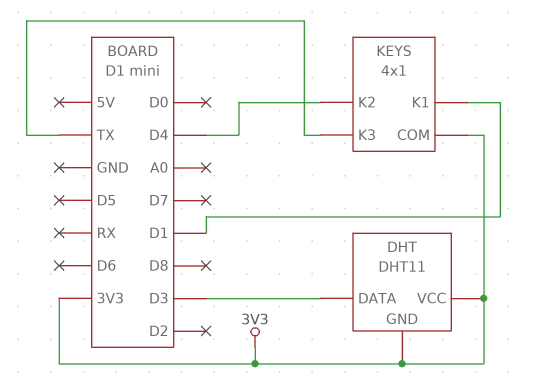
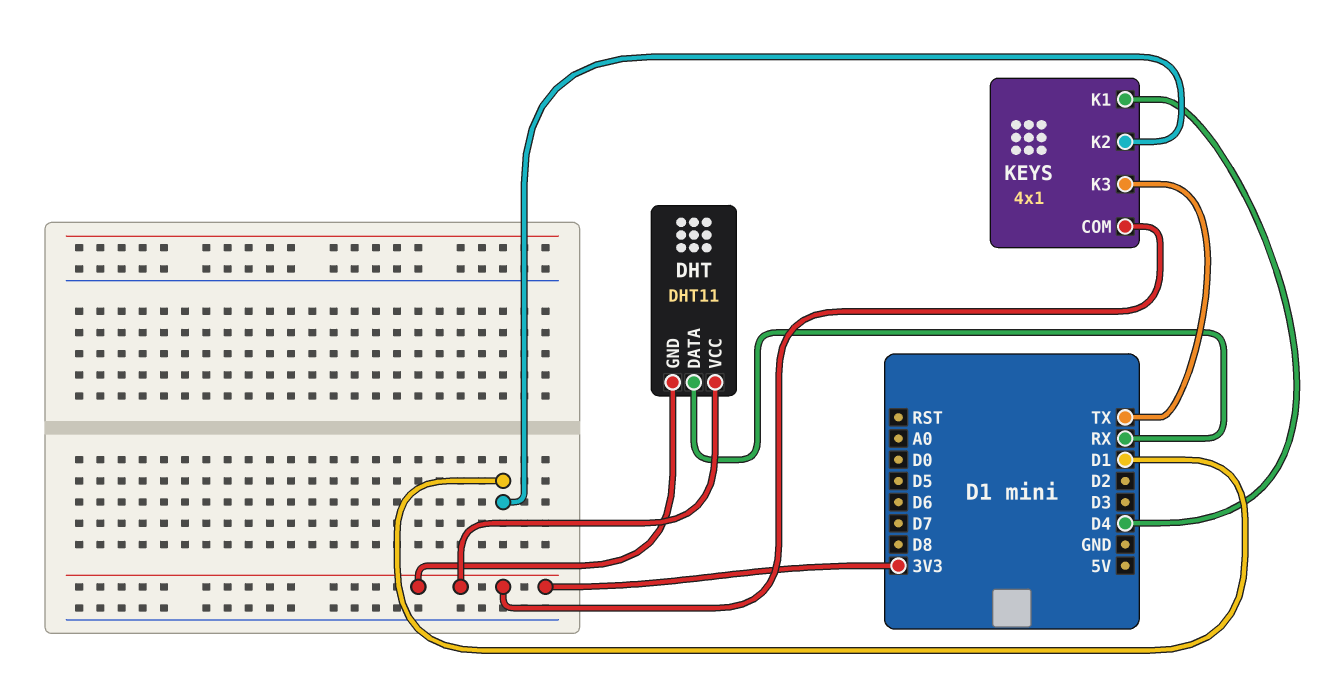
DHT pin DATA: D3 -> RX
KEYS pin K1: D1 -> D4
KEYS pin K2: D4 -> D1

